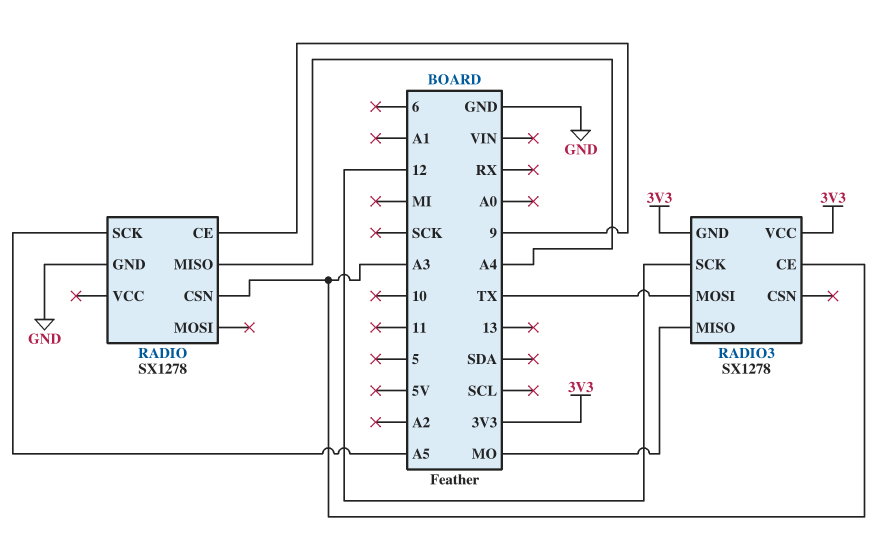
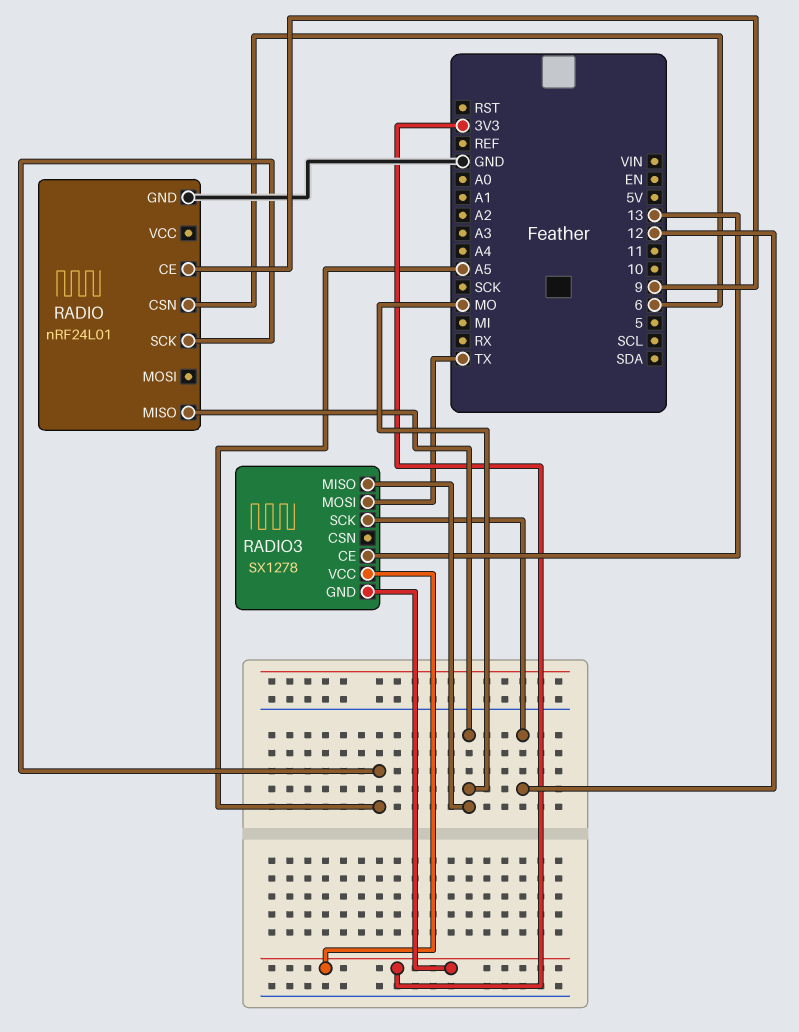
RADIO: SX1278 -> nRF24L01
RADIO pin CSN: A3 -> 6
RADIO pin MISO: A4 -> MO
RADIO3 pin CE: A3 -> 13

